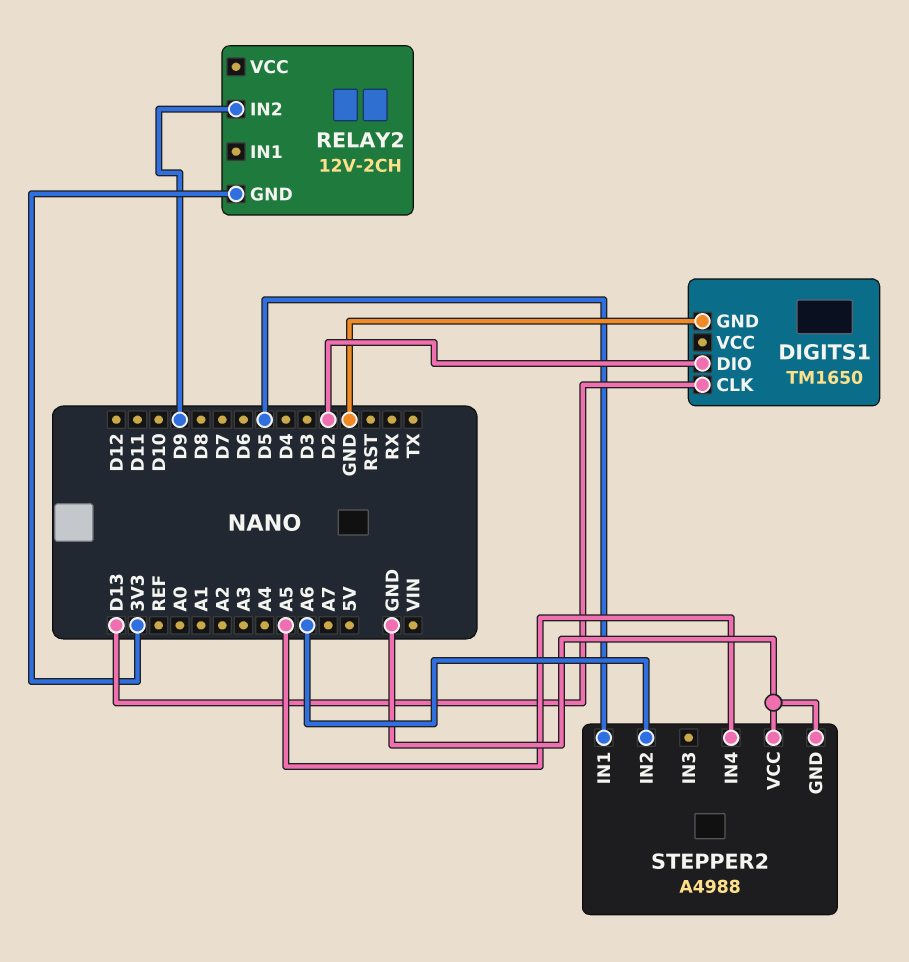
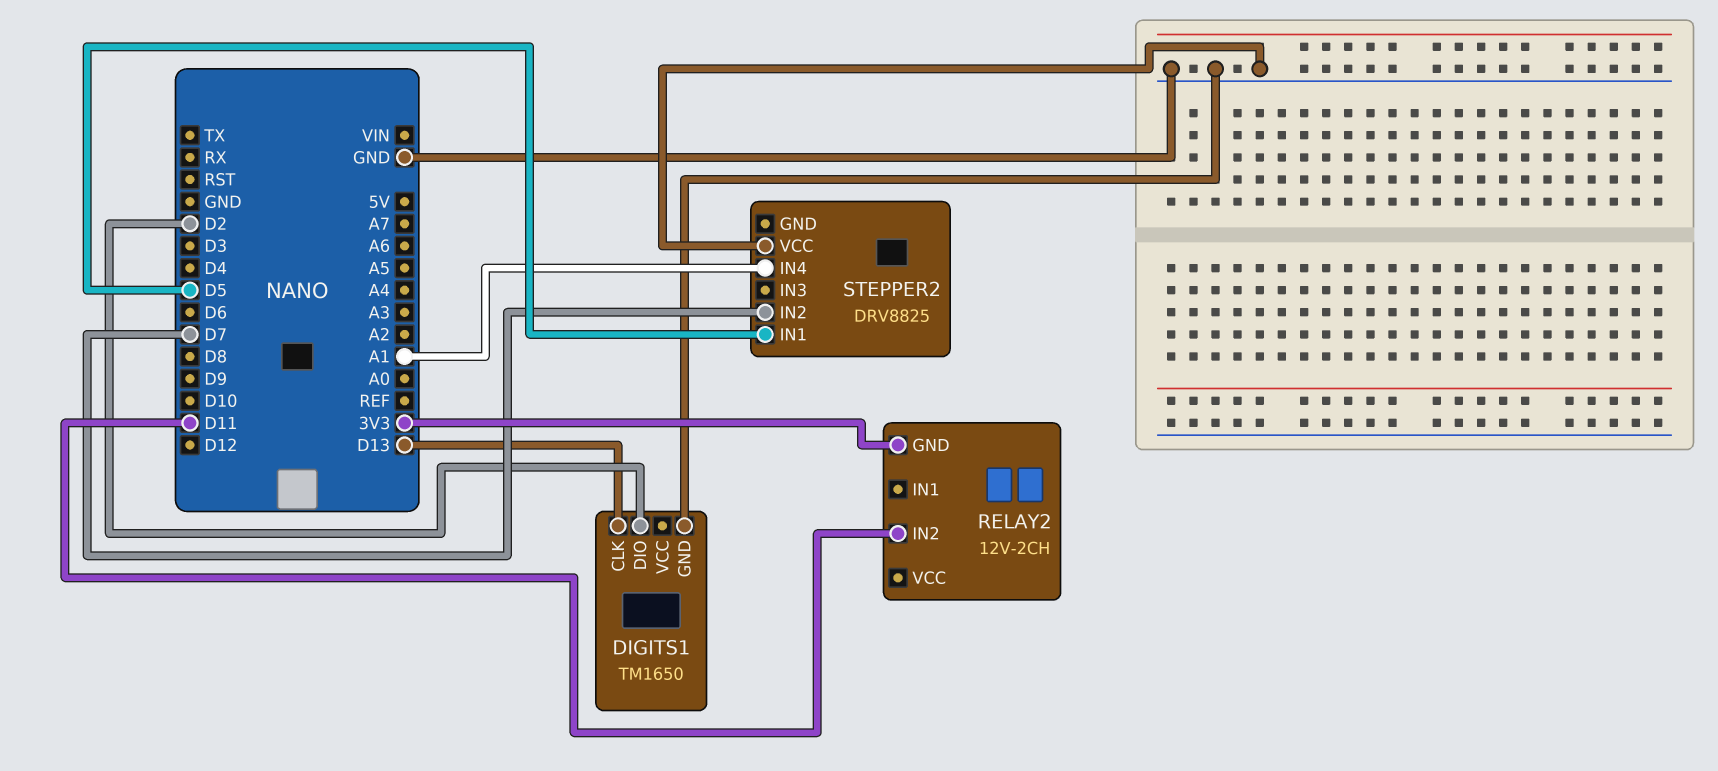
RELAY2 pin IN2: D9 -> D11
STEPPER2: A4988 -> DRV8825
STEPPER2 pin GND: GND -> none
STEPPER2 pin IN2: A6 -> D7
STEPPER2 pin IN4: A5 -> A1

